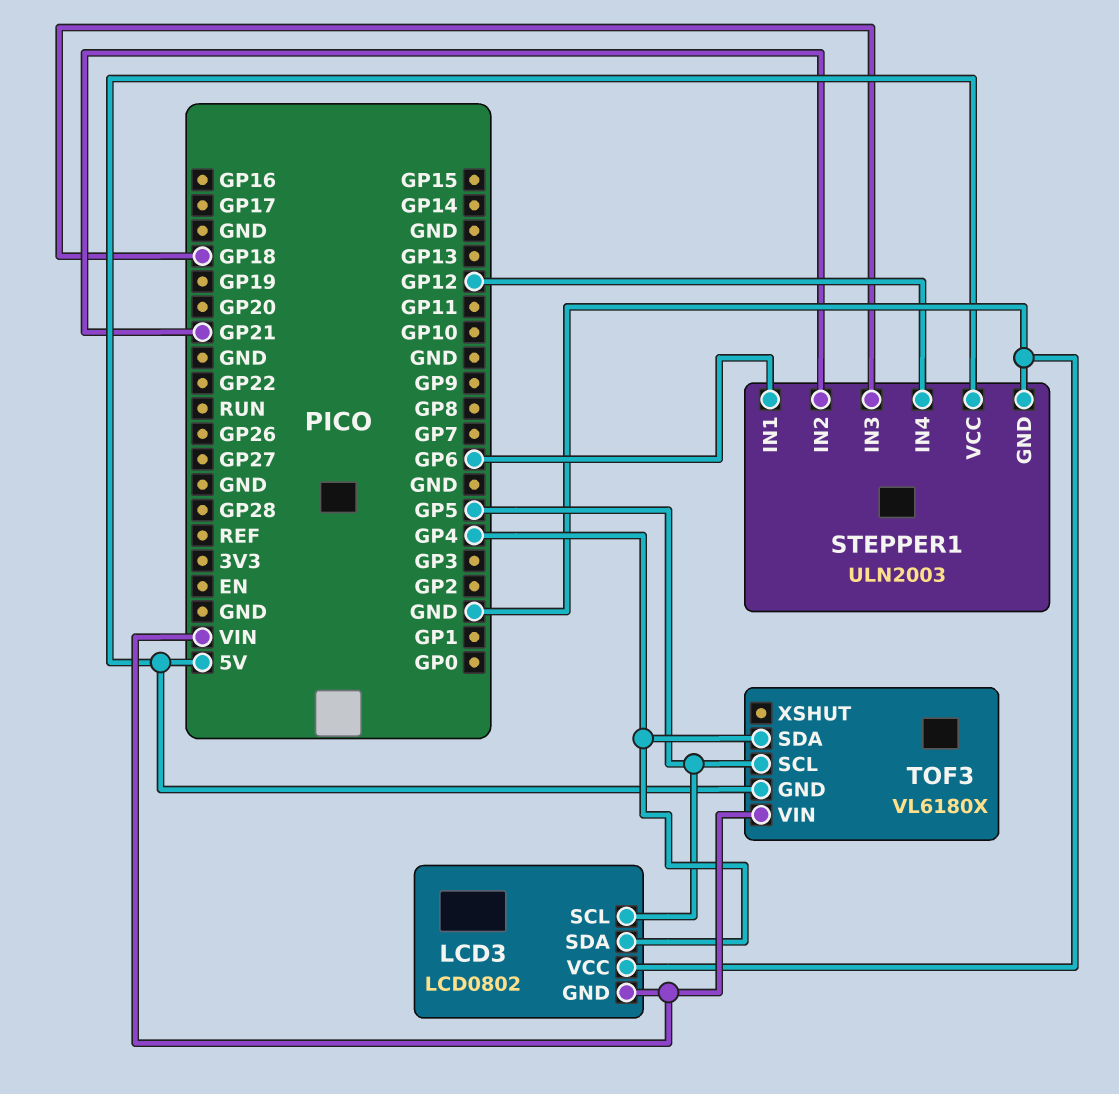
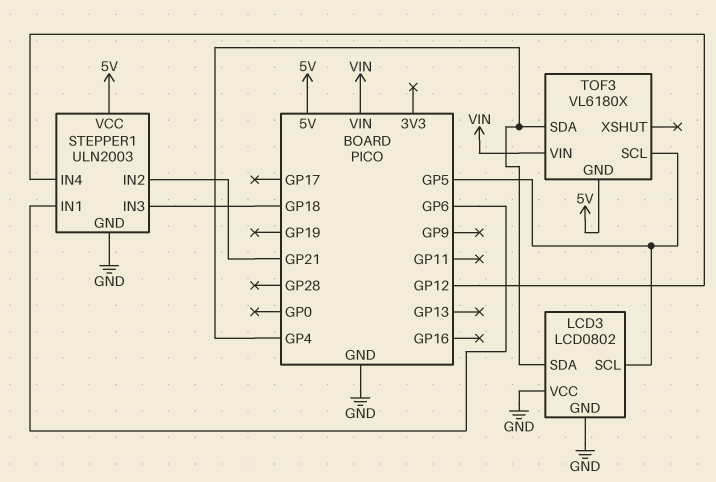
LCD3 pin GND: VIN -> GND

